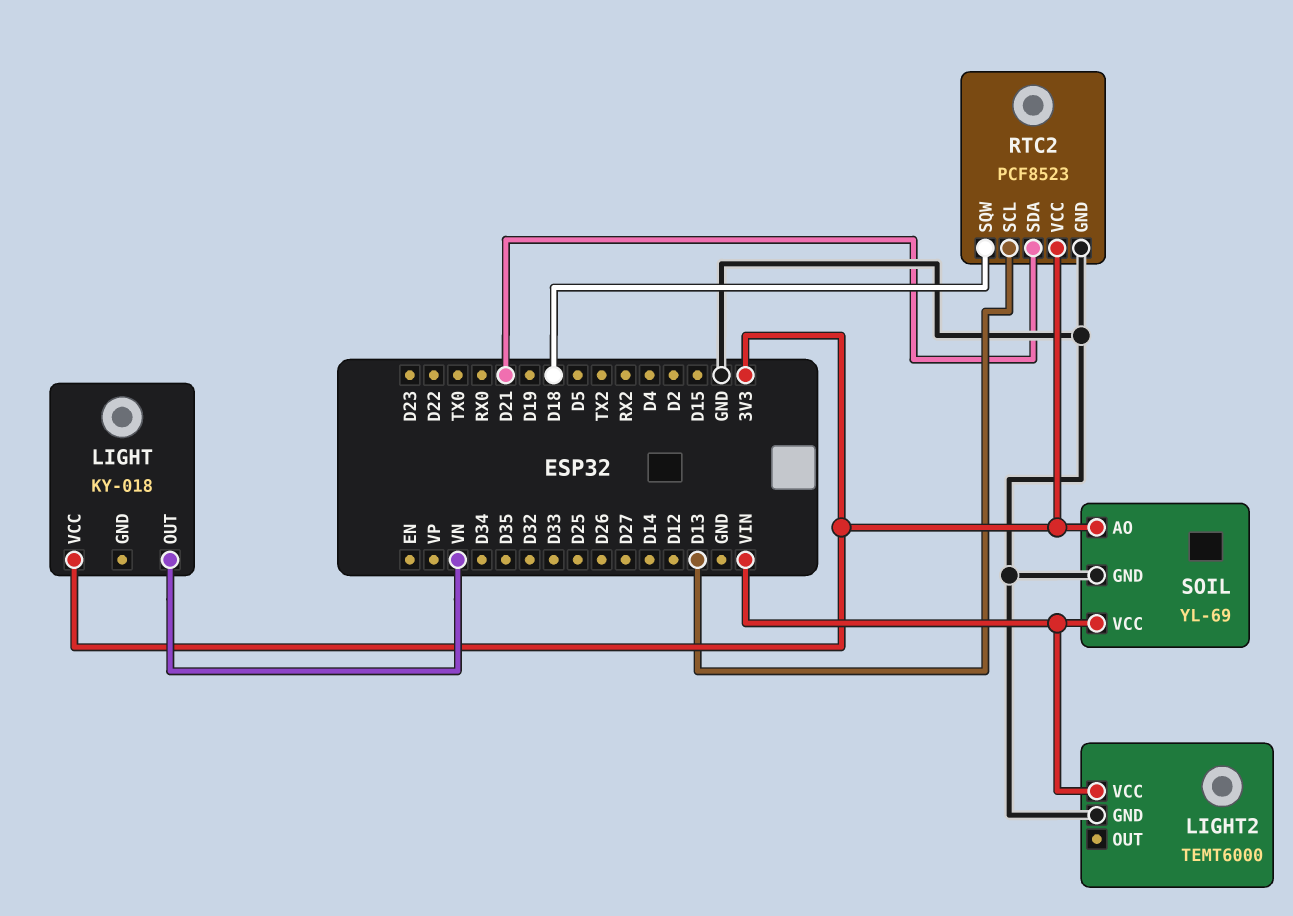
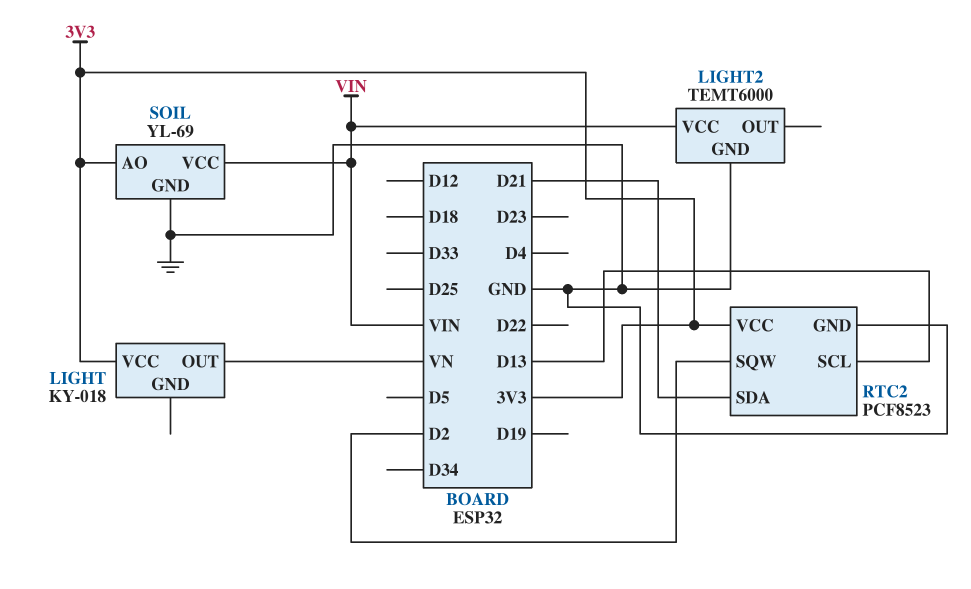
RTC2 pin SQW: D18 -> D2

